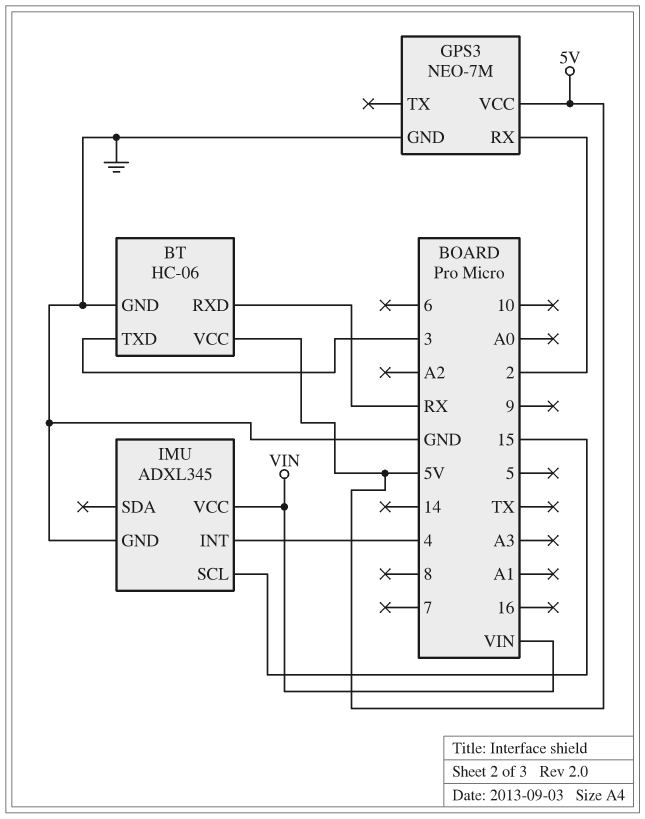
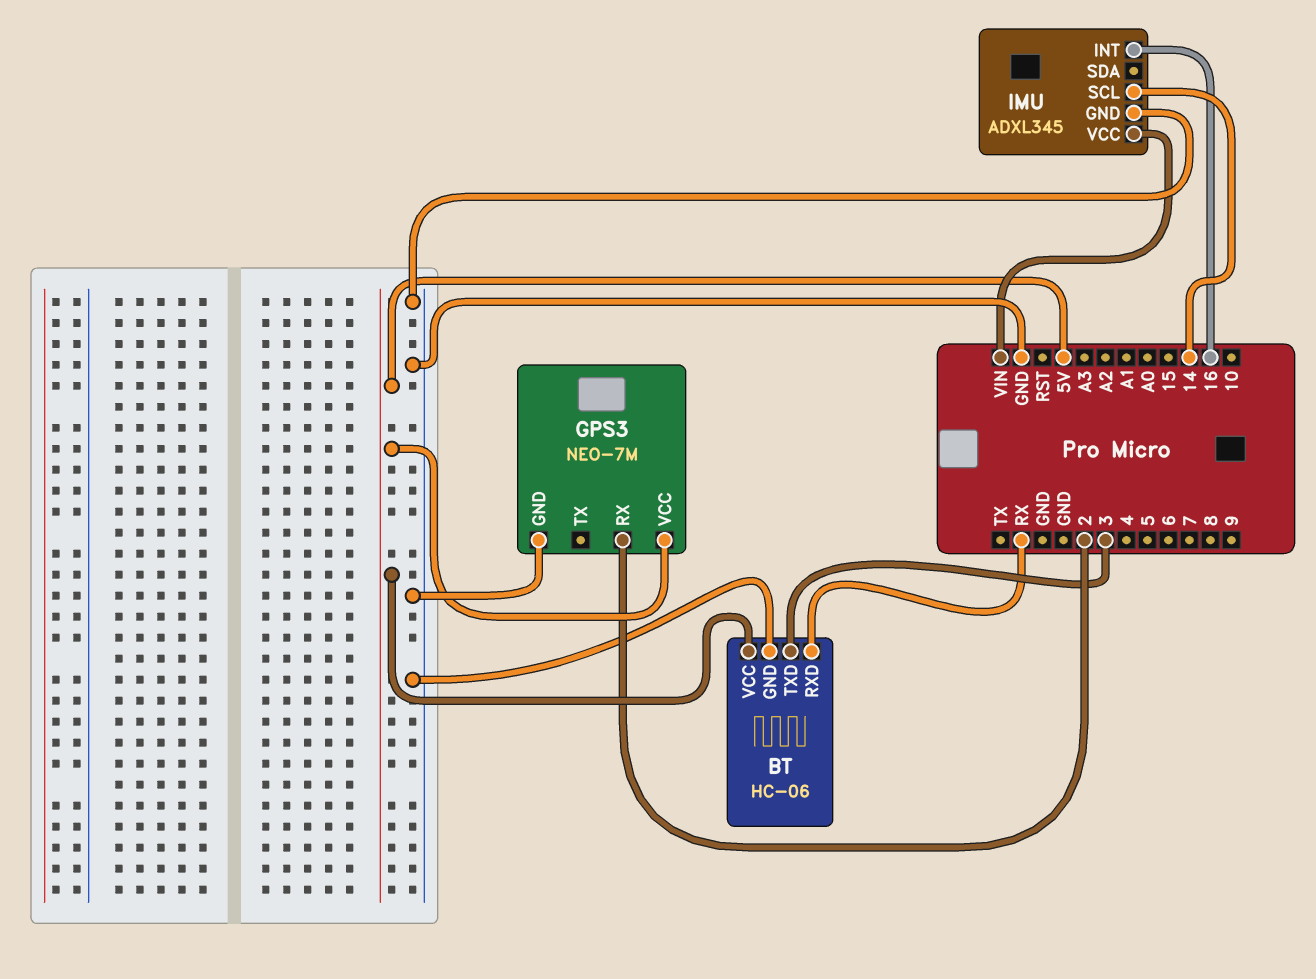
IMU pin INT: 4 -> 16
IMU pin SCL: 15 -> 14

